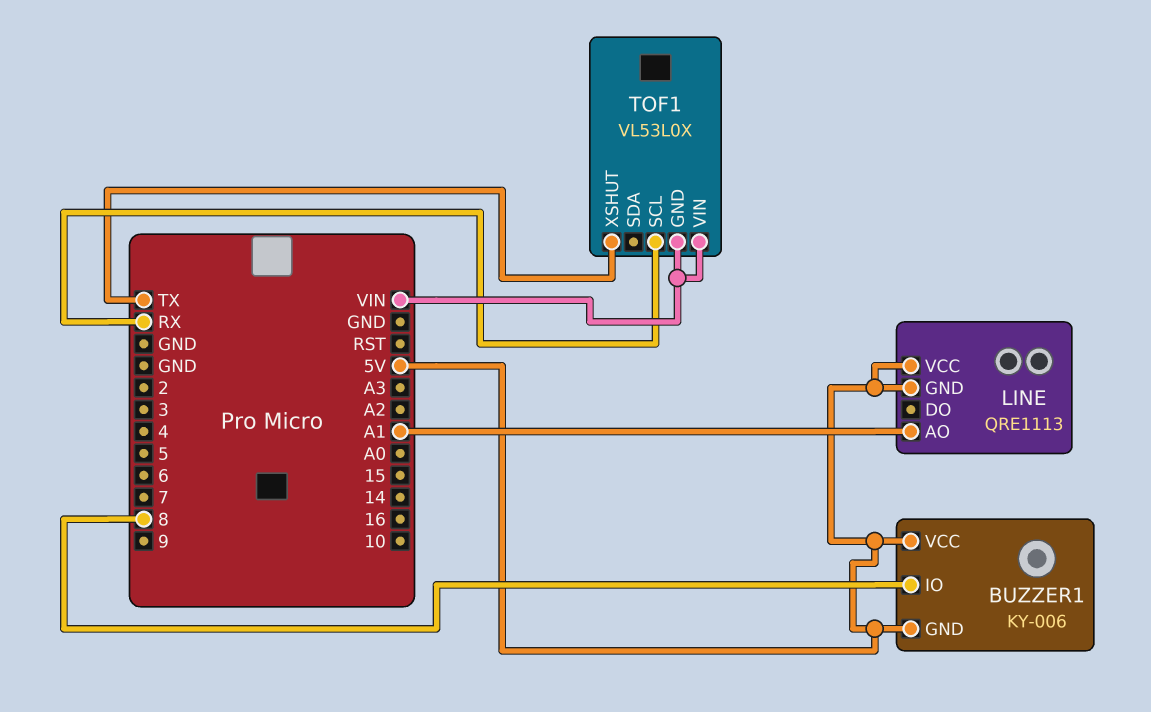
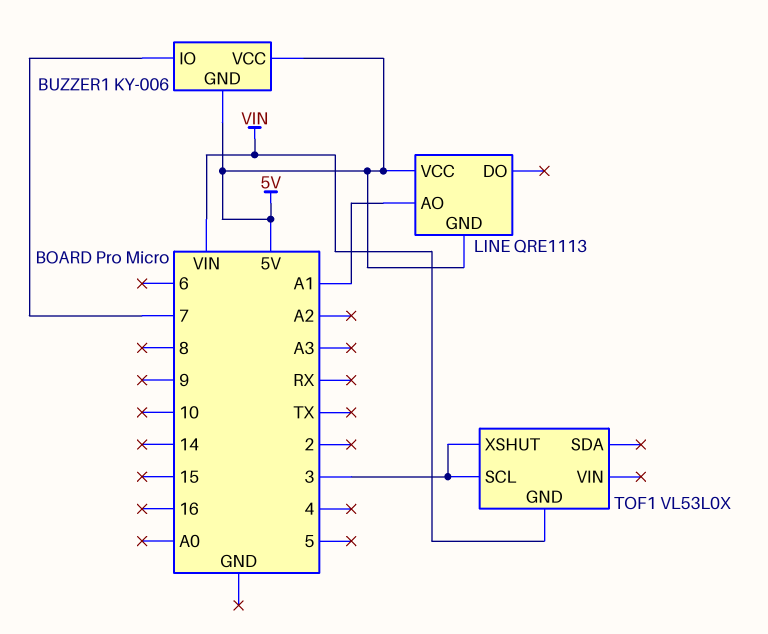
BUZZER1 pin IO: 8 -> 7
TOF1 pin SCL: RX -> 3
TOF1 pin VIN: VIN -> none
TOF1 pin XSHUT: TX -> 3

